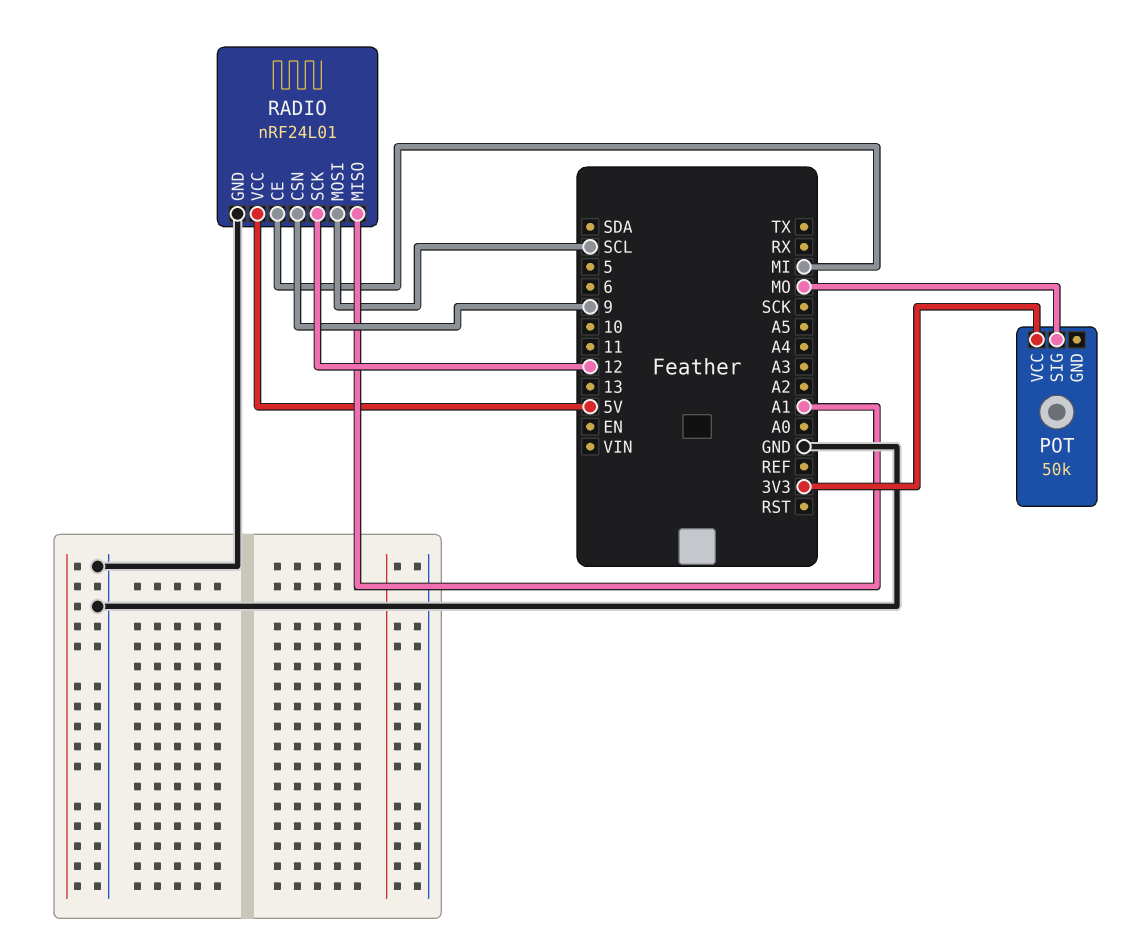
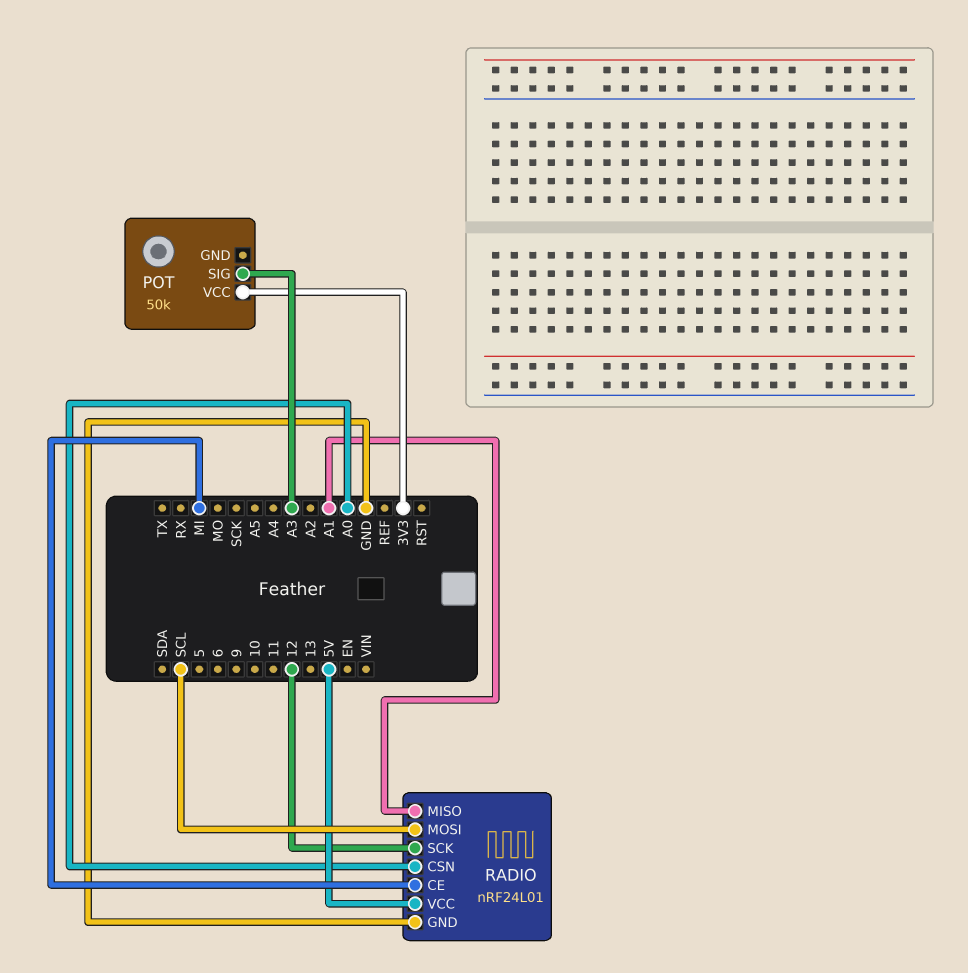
POT pin SIG: MO -> A3
RADIO pin CSN: 9 -> A0

